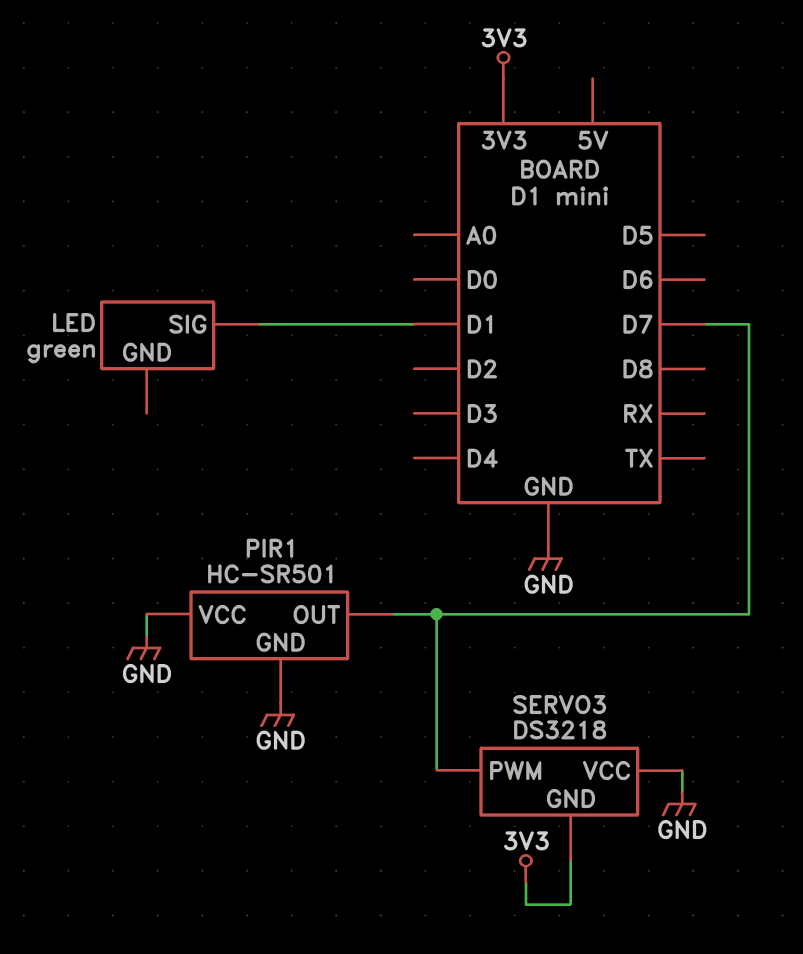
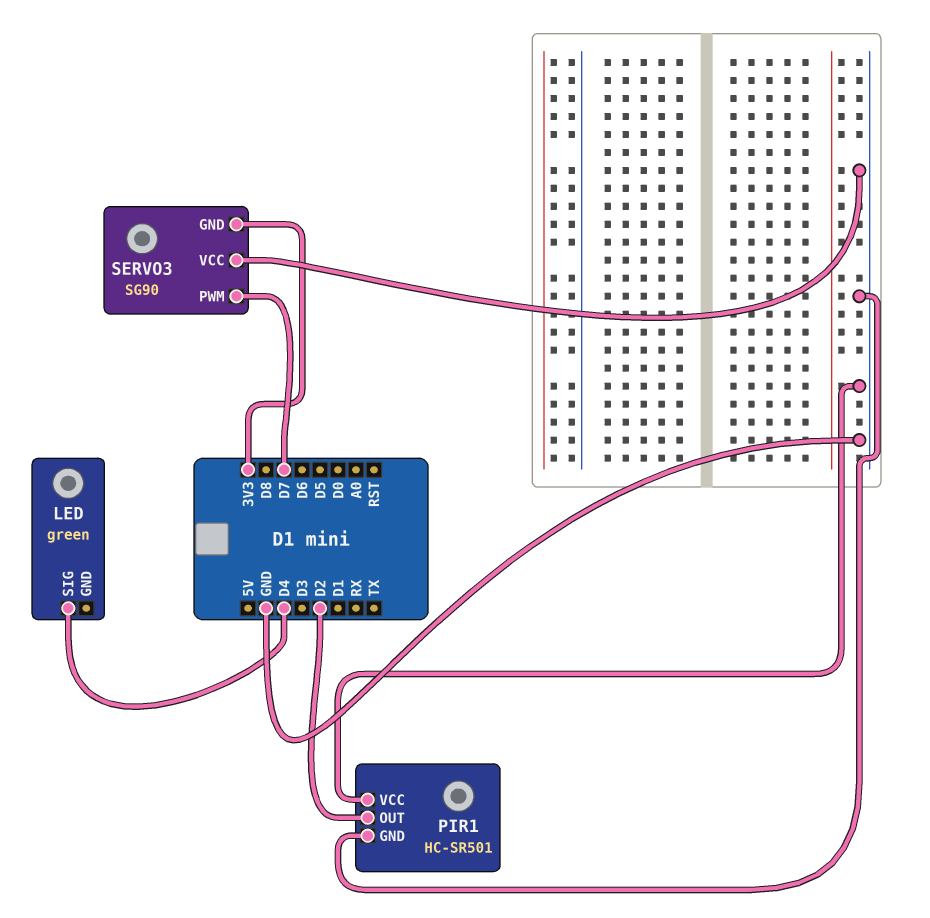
LED pin SIG: D1 -> D4
PIR1 pin OUT: D7 -> D2
SERVO3: DS3218 -> SG90

